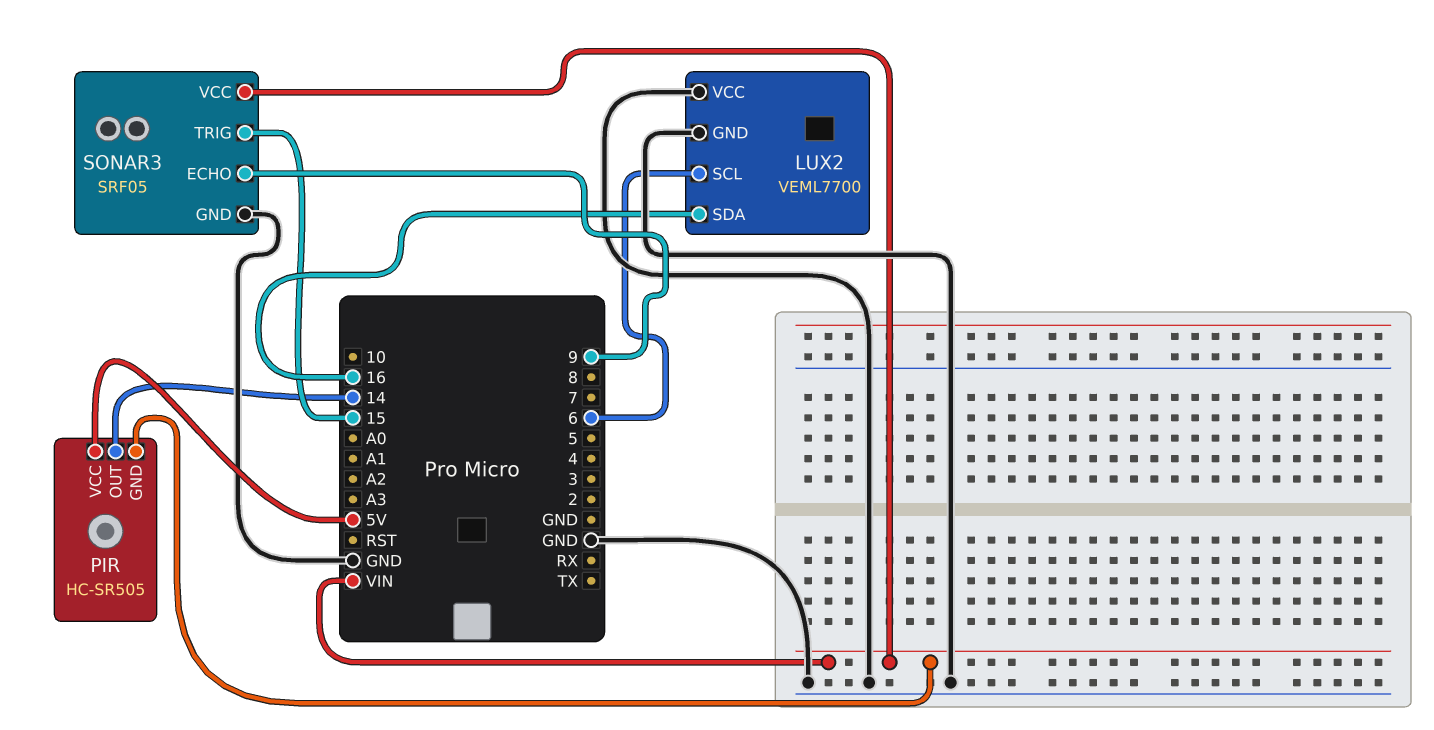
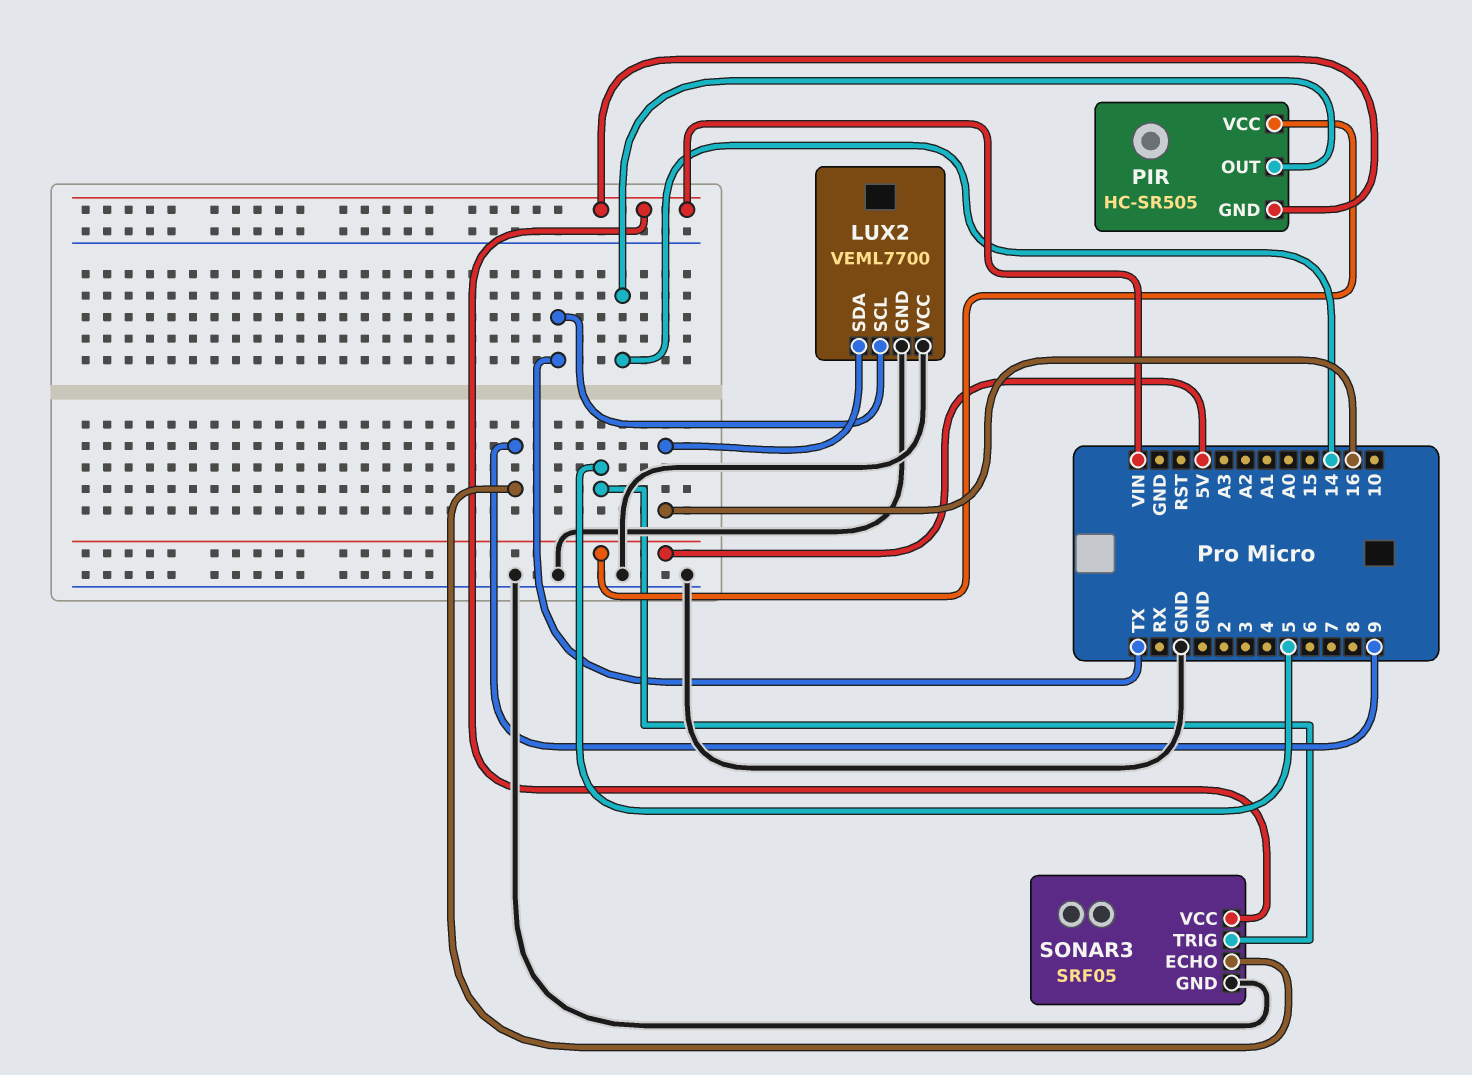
LUX2 pin SCL: 6 -> TX
SONAR3 pin TRIG: 15 -> 5

